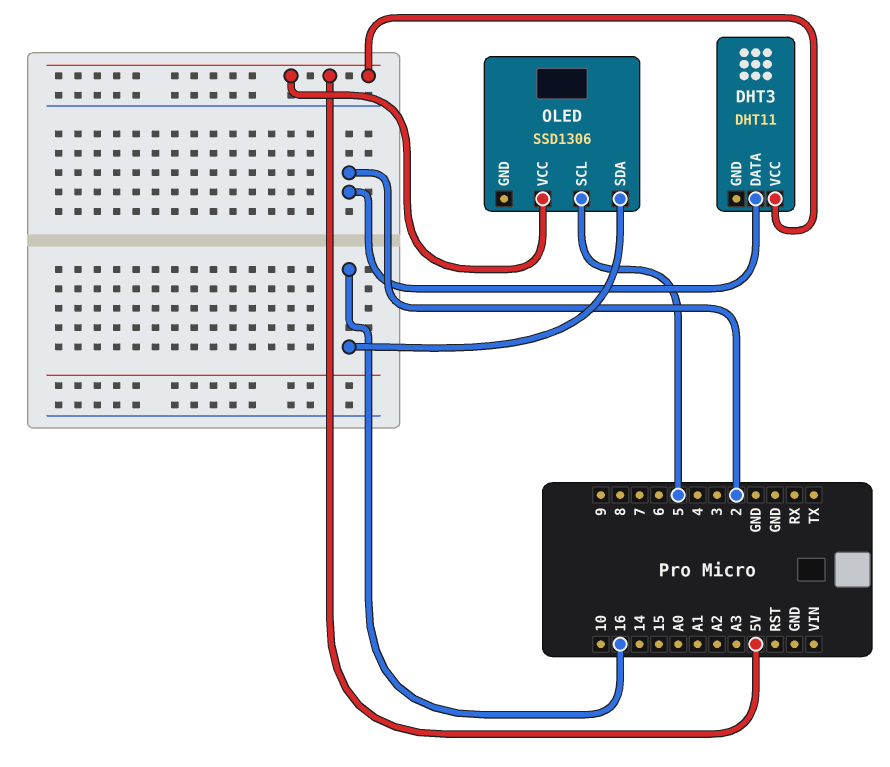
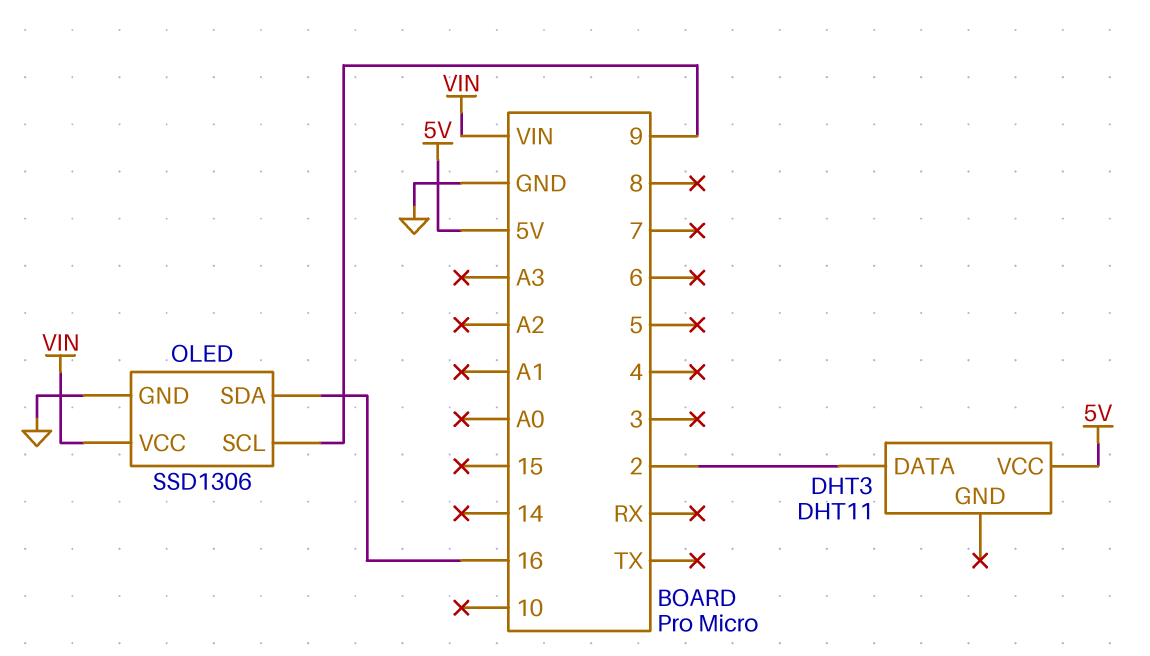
OLED pin GND: none -> GND
OLED pin SCL: 5 -> 9
OLED pin VCC: 5V -> VIN

